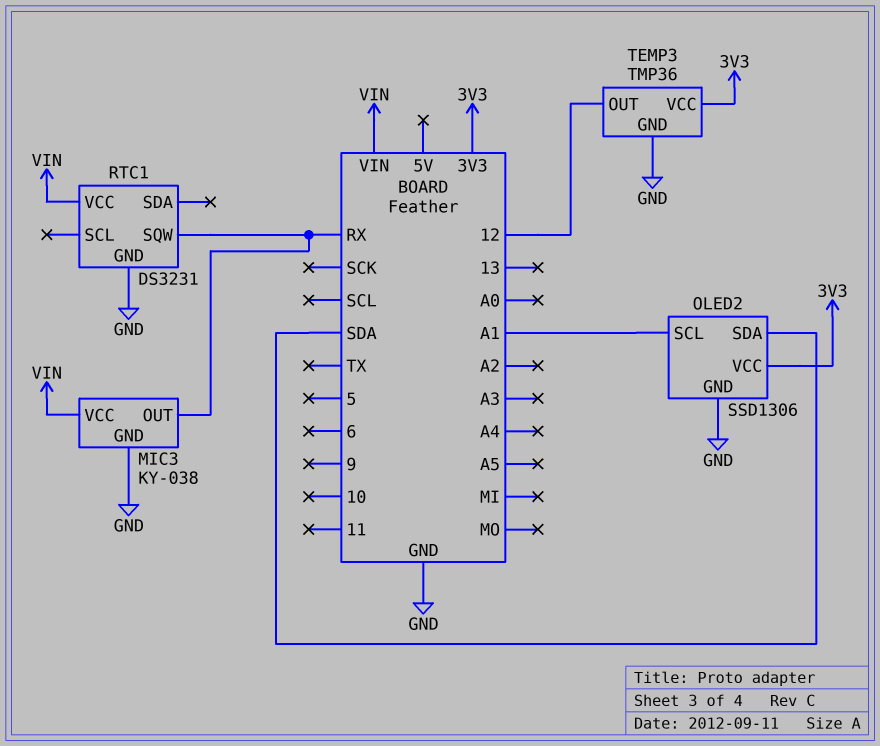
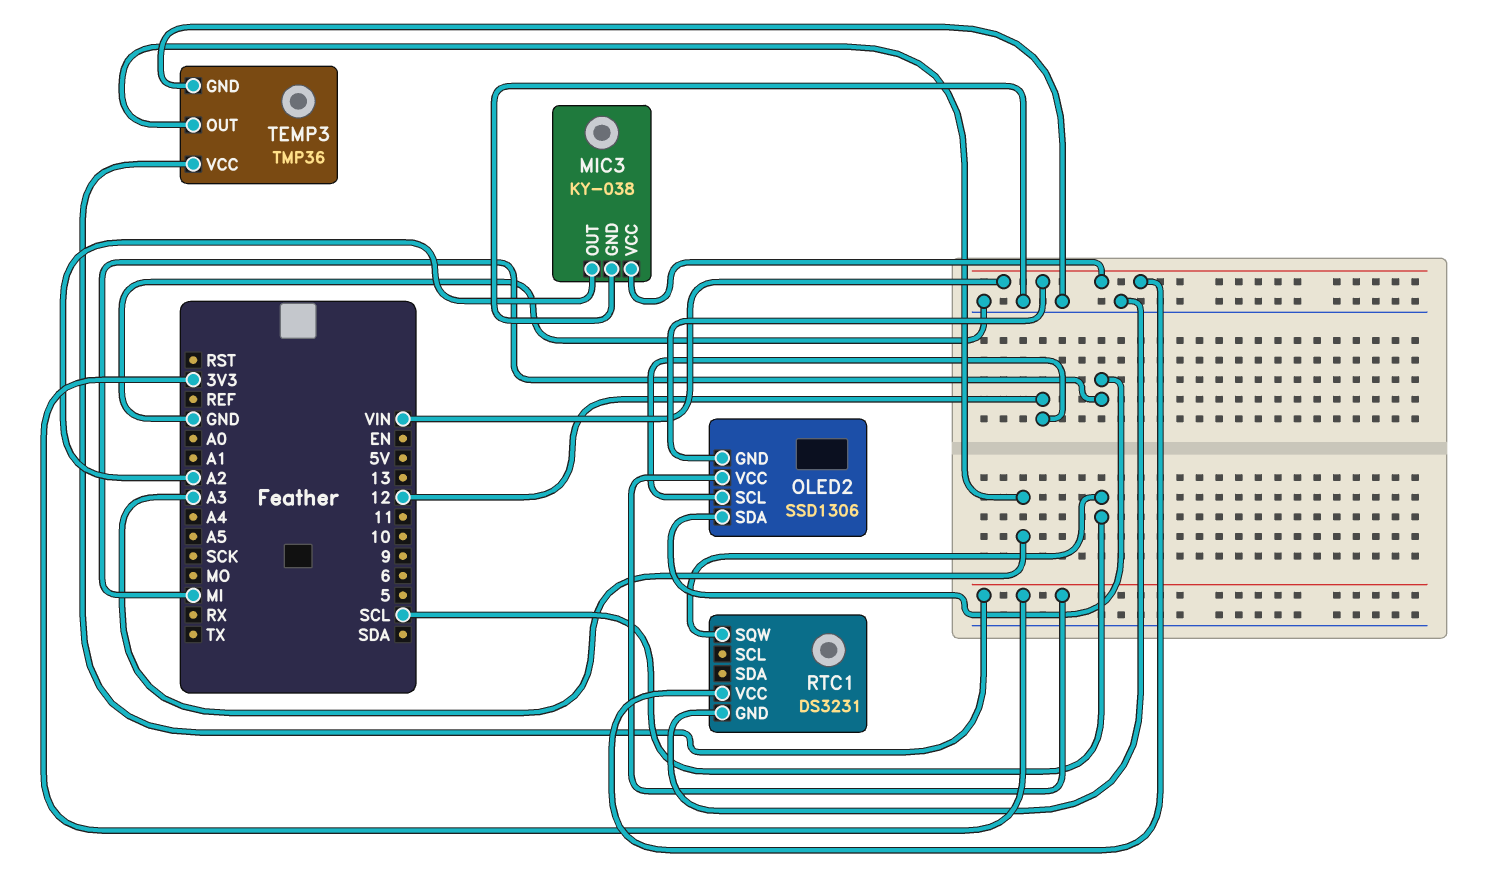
MIC3 pin OUT: RX -> A2
OLED2 pin GND: GND -> VIN
OLED2 pin SCL: A1 -> 12
OLED2 pin SDA: SDA -> MI
RTC1 pin SQW: RX -> SCL
TEMP3 pin OUT: 12 -> A3

